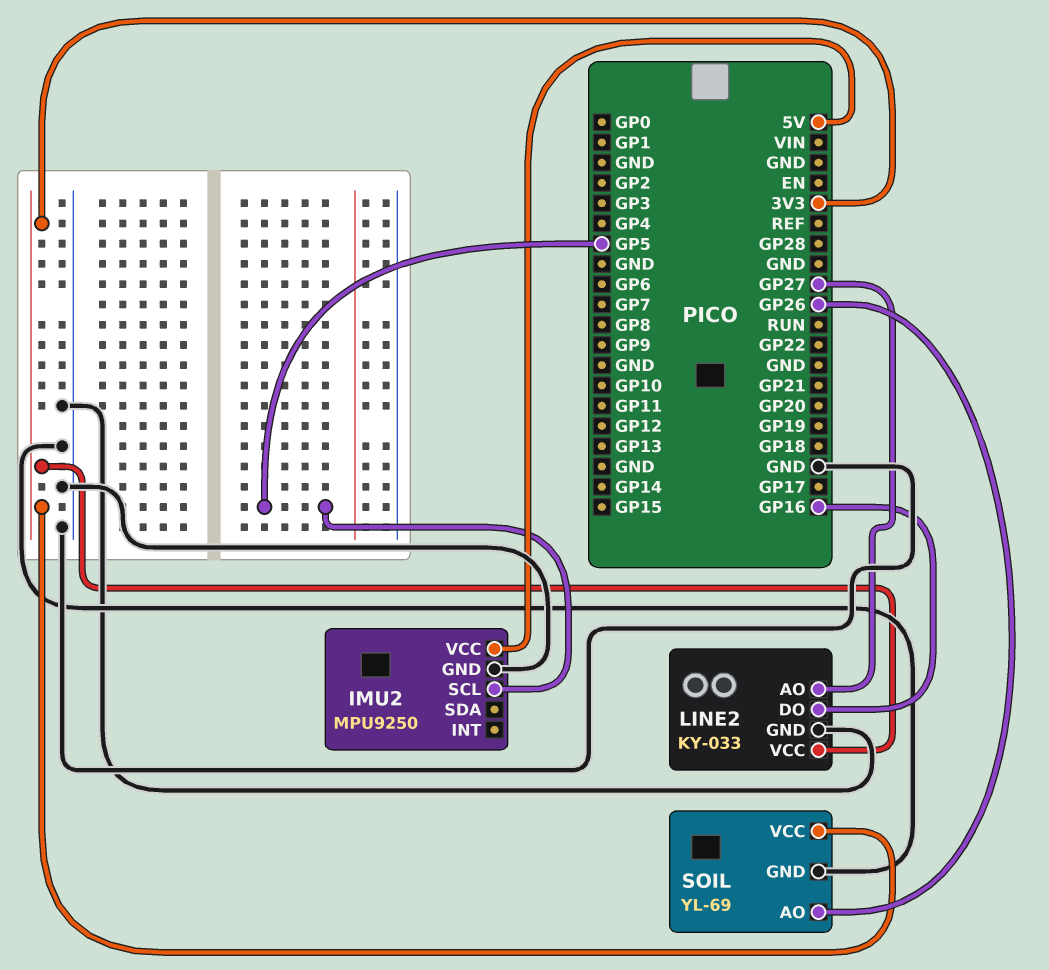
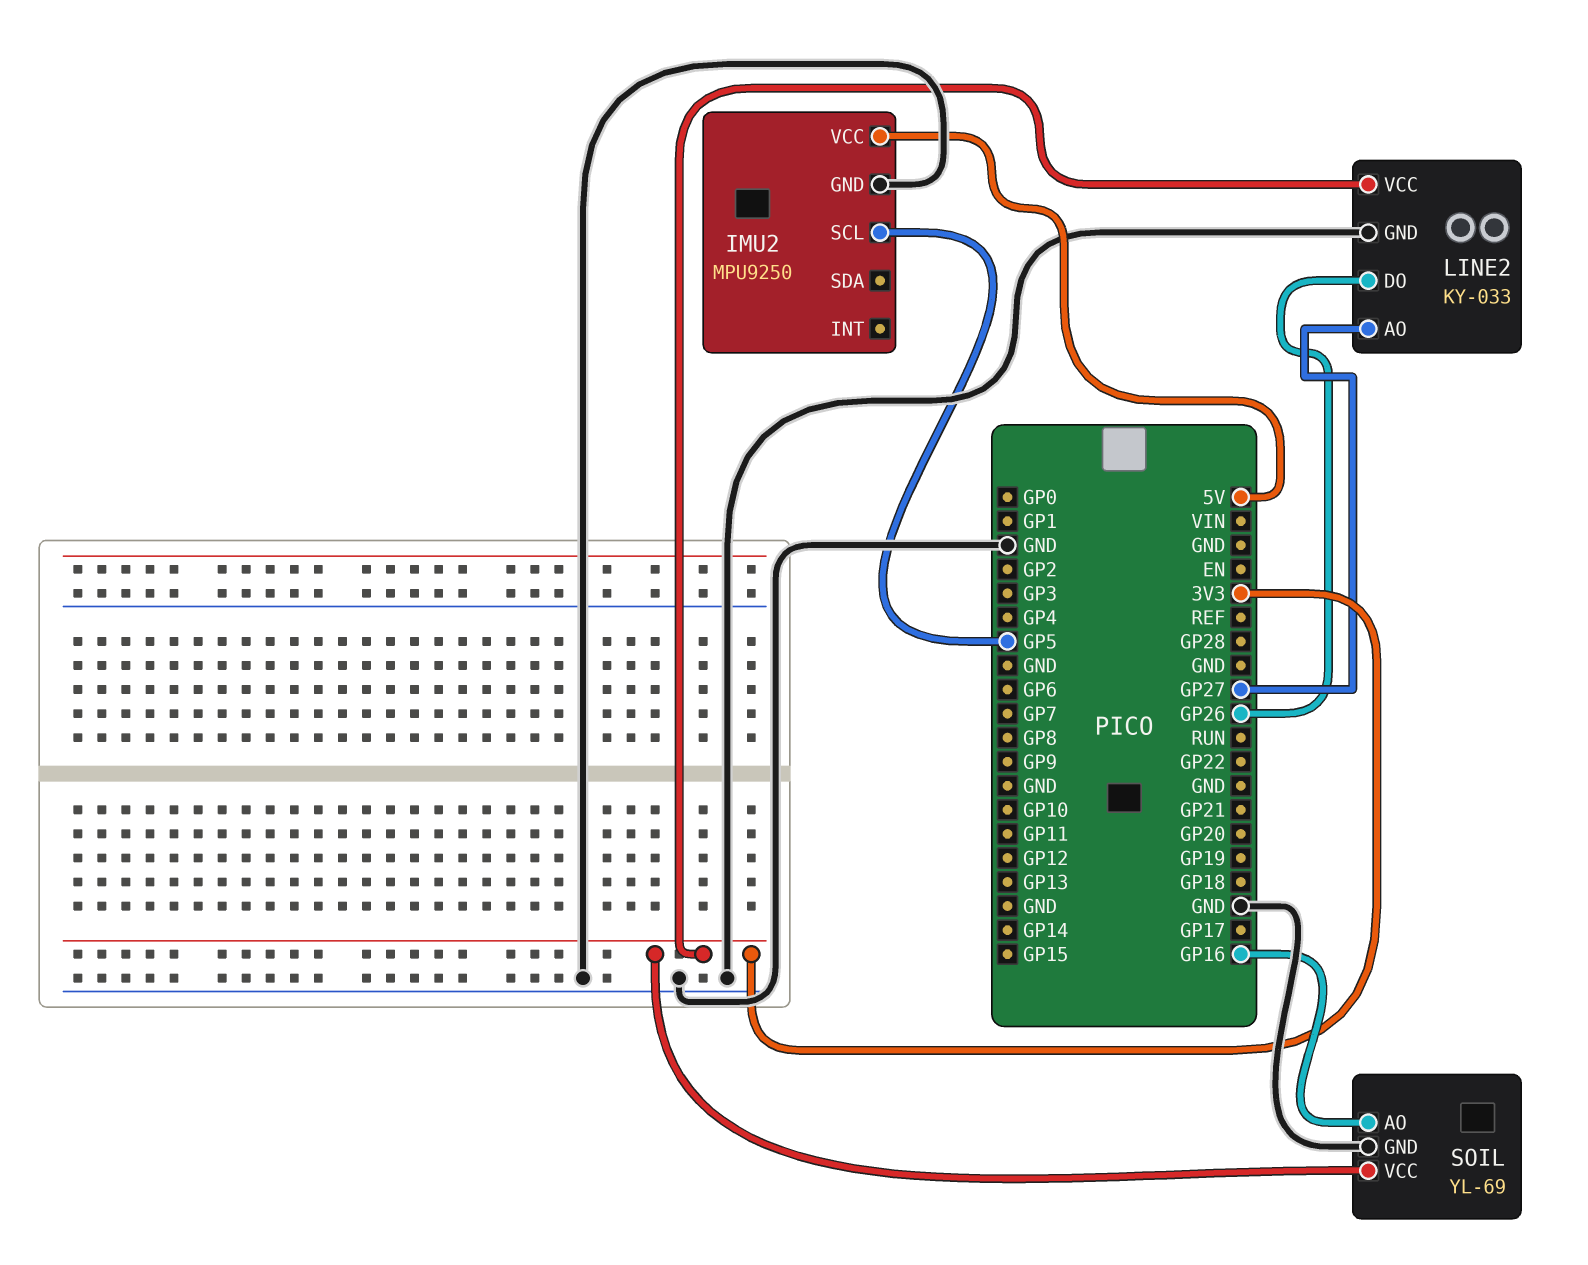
LINE2 pin DO: GP16 -> GP26
SOIL pin AO: GP26 -> GP16

